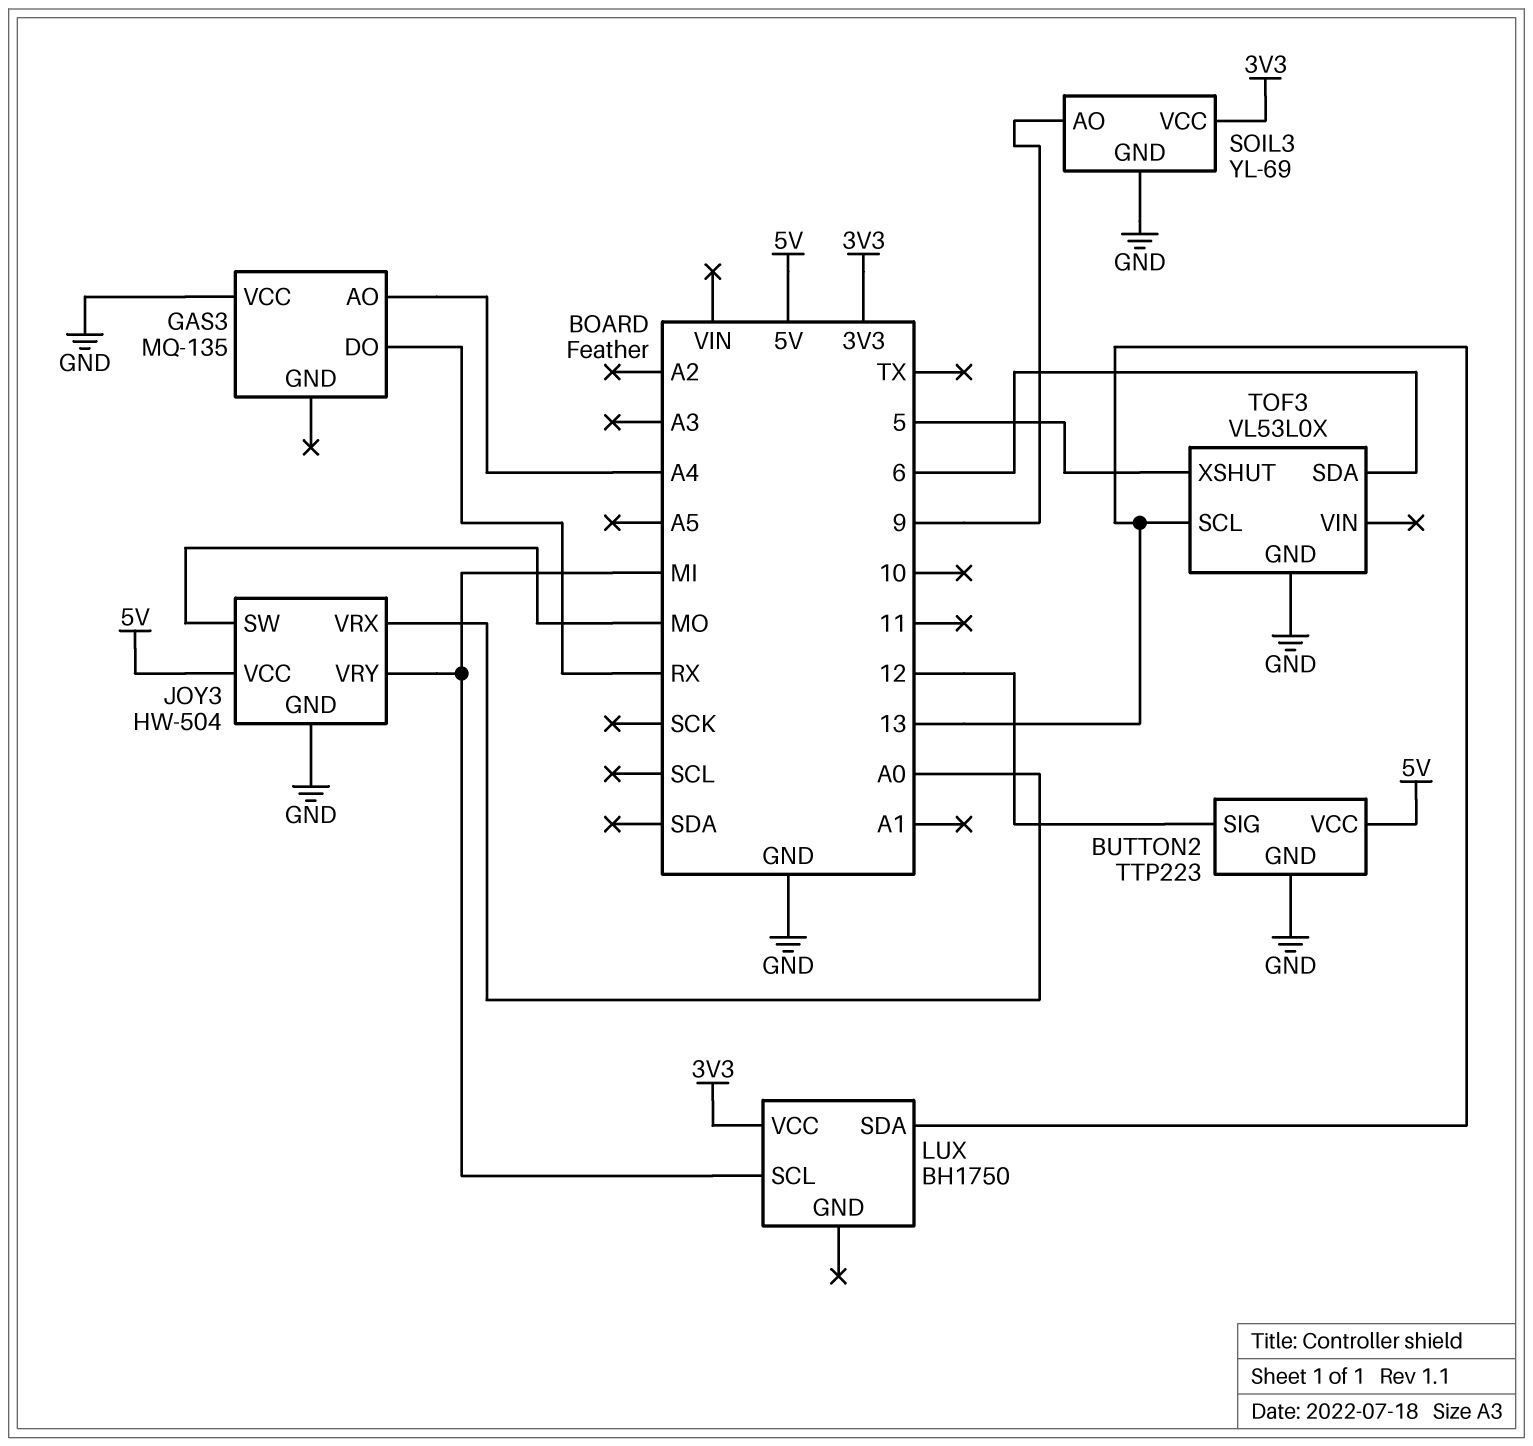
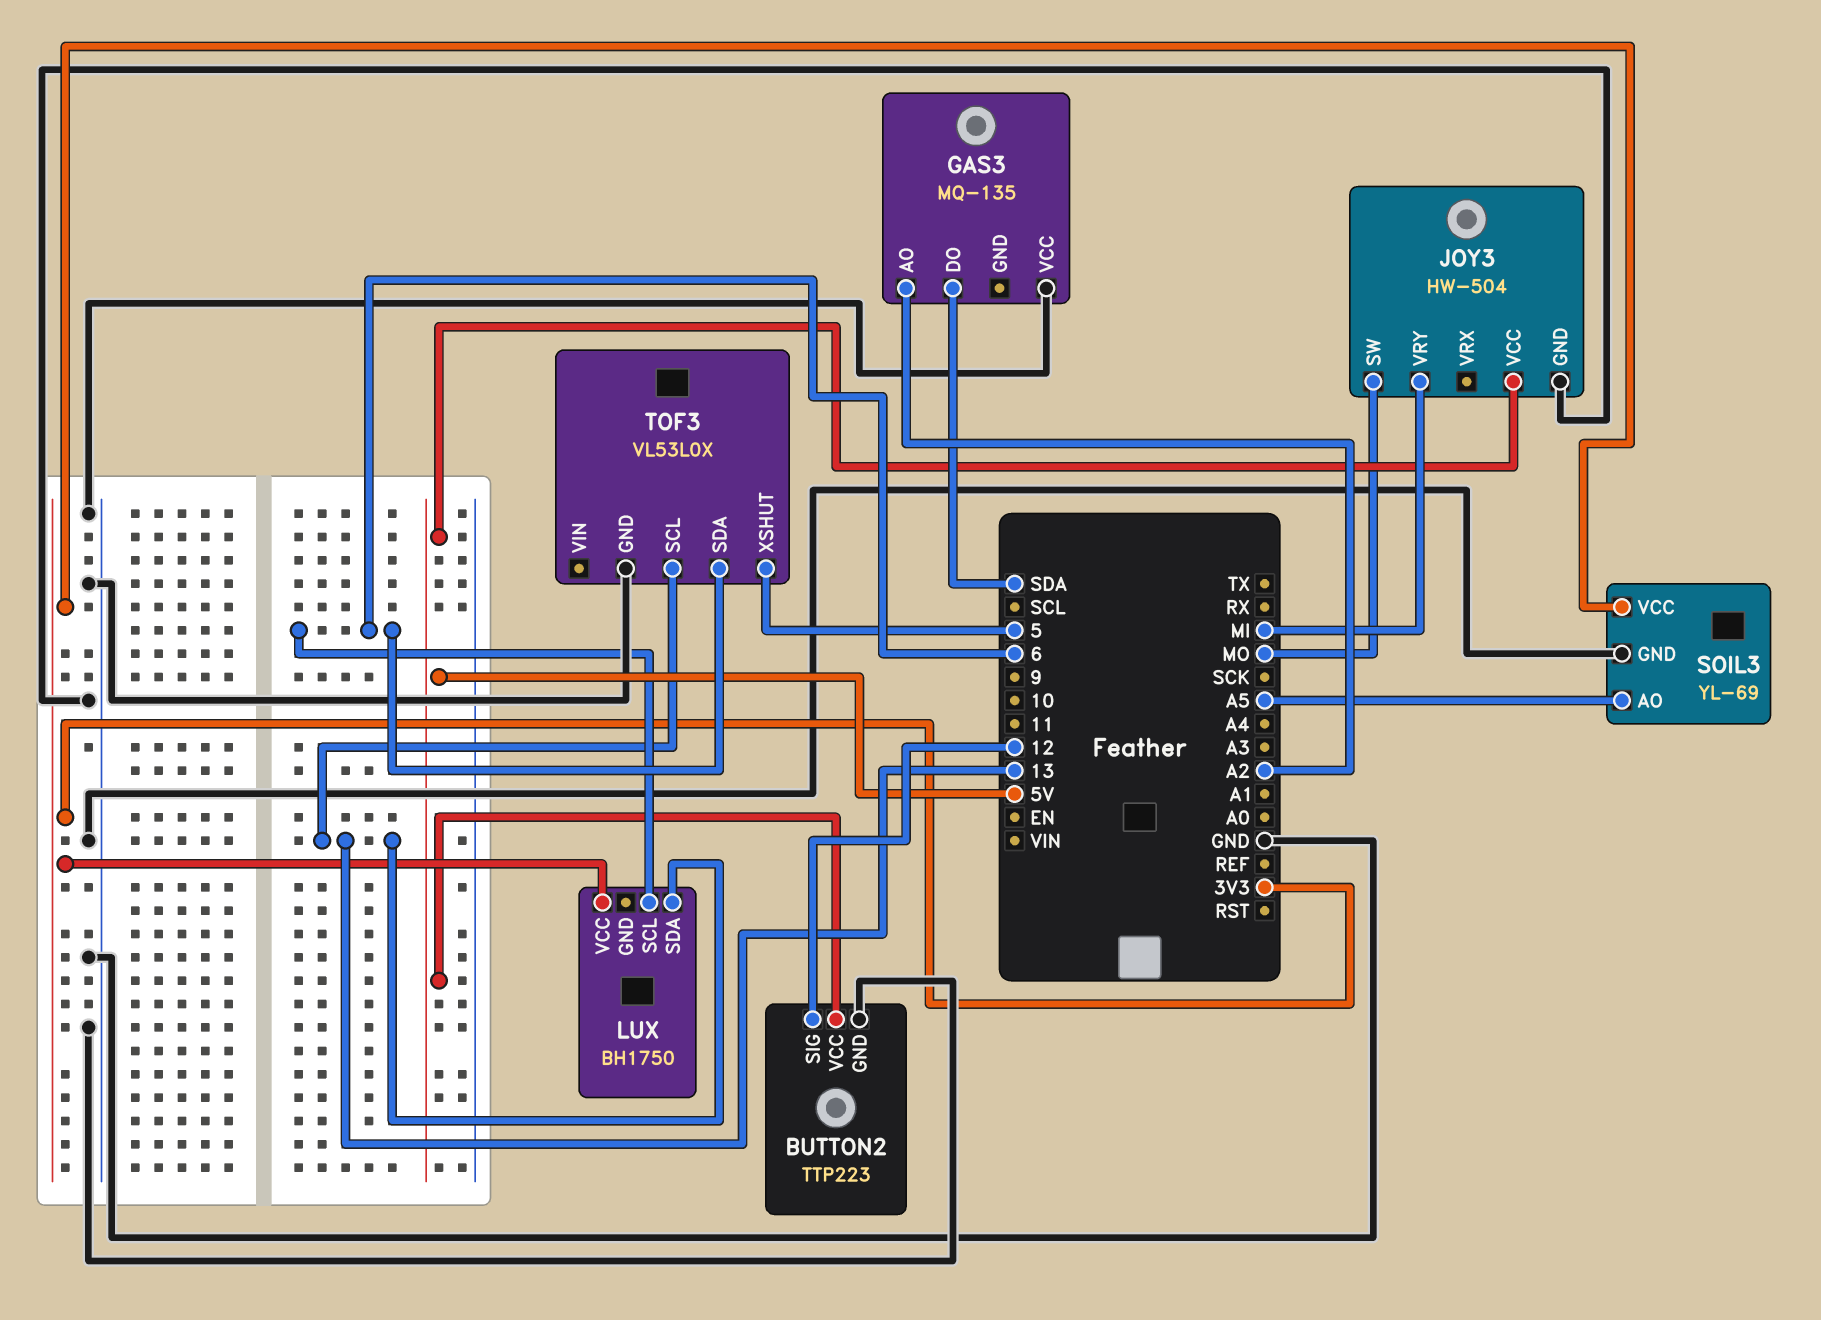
GAS3 pin AO: A4 -> A2
GAS3 pin DO: RX -> SDA
JOY3 pin VRX: A0 -> none
LUX pin SCL: MI -> 6
SOIL3 pin AO: 9 -> A5

